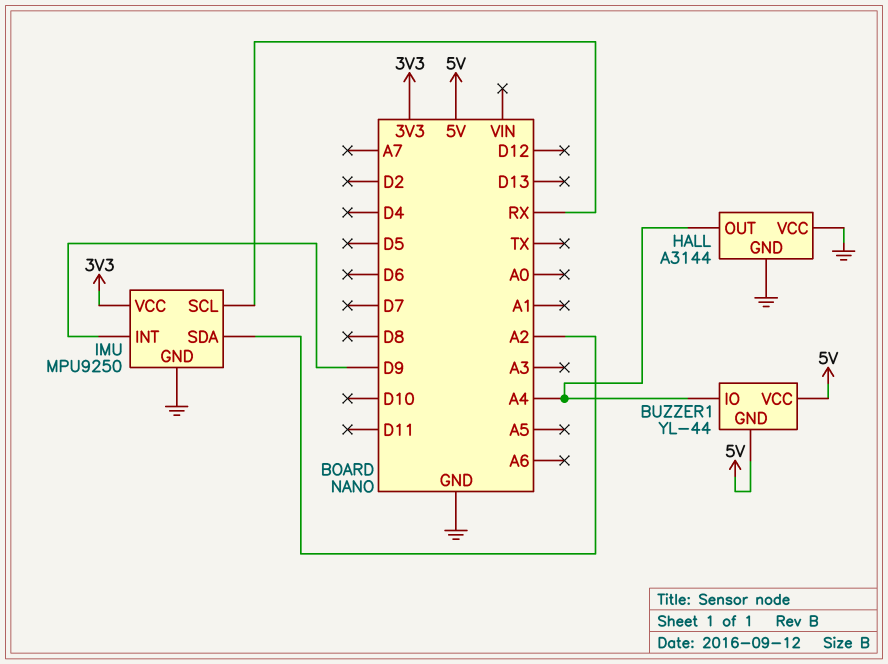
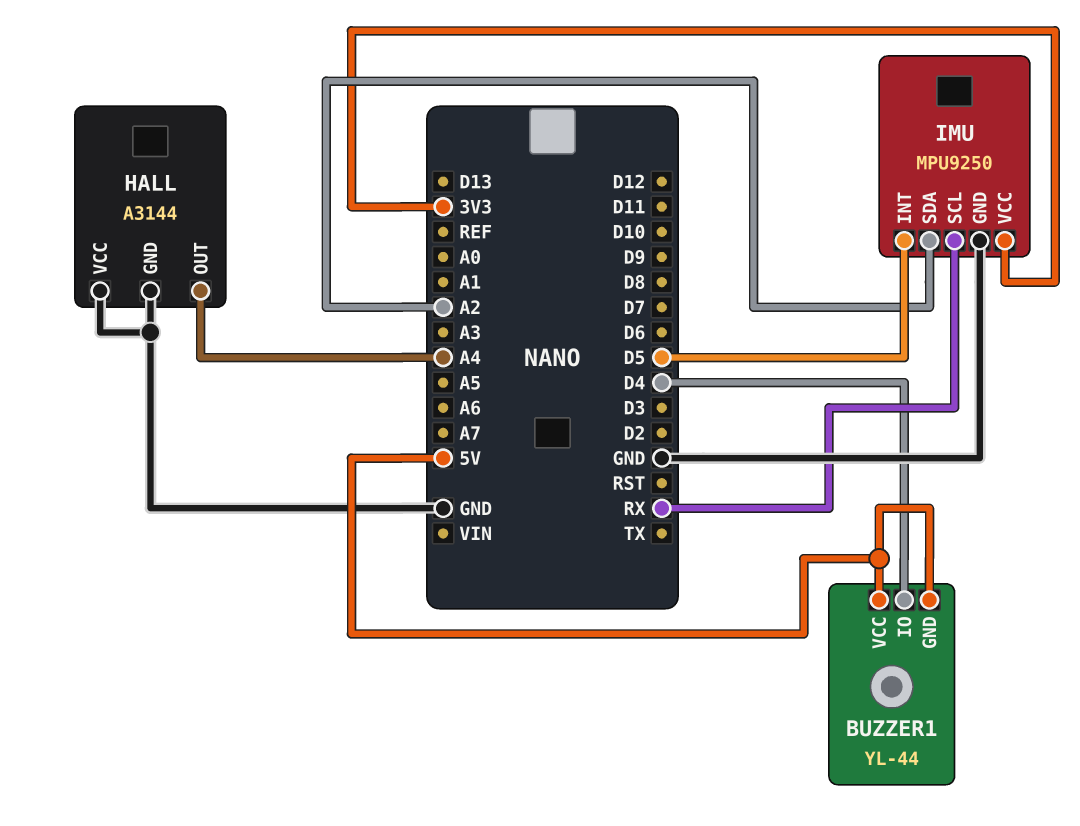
BUZZER1 pin IO: A4 -> D4
IMU pin INT: D9 -> D5

